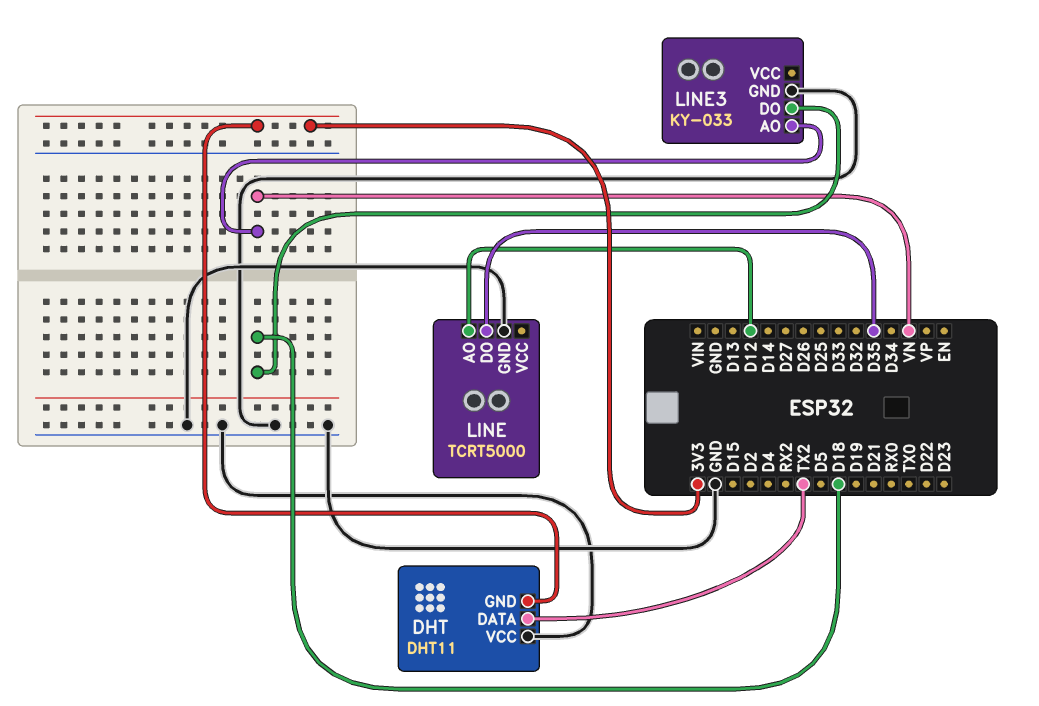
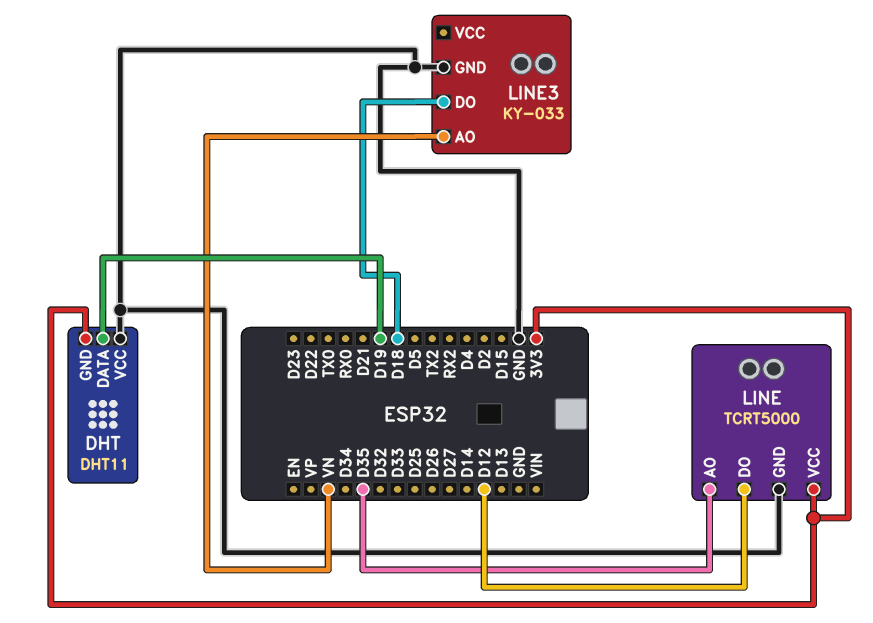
DHT pin DATA: TX2 -> D19
LINE pin AO: D12 -> D35
LINE pin DO: D35 -> D12
LINE pin VCC: none -> 3V3

